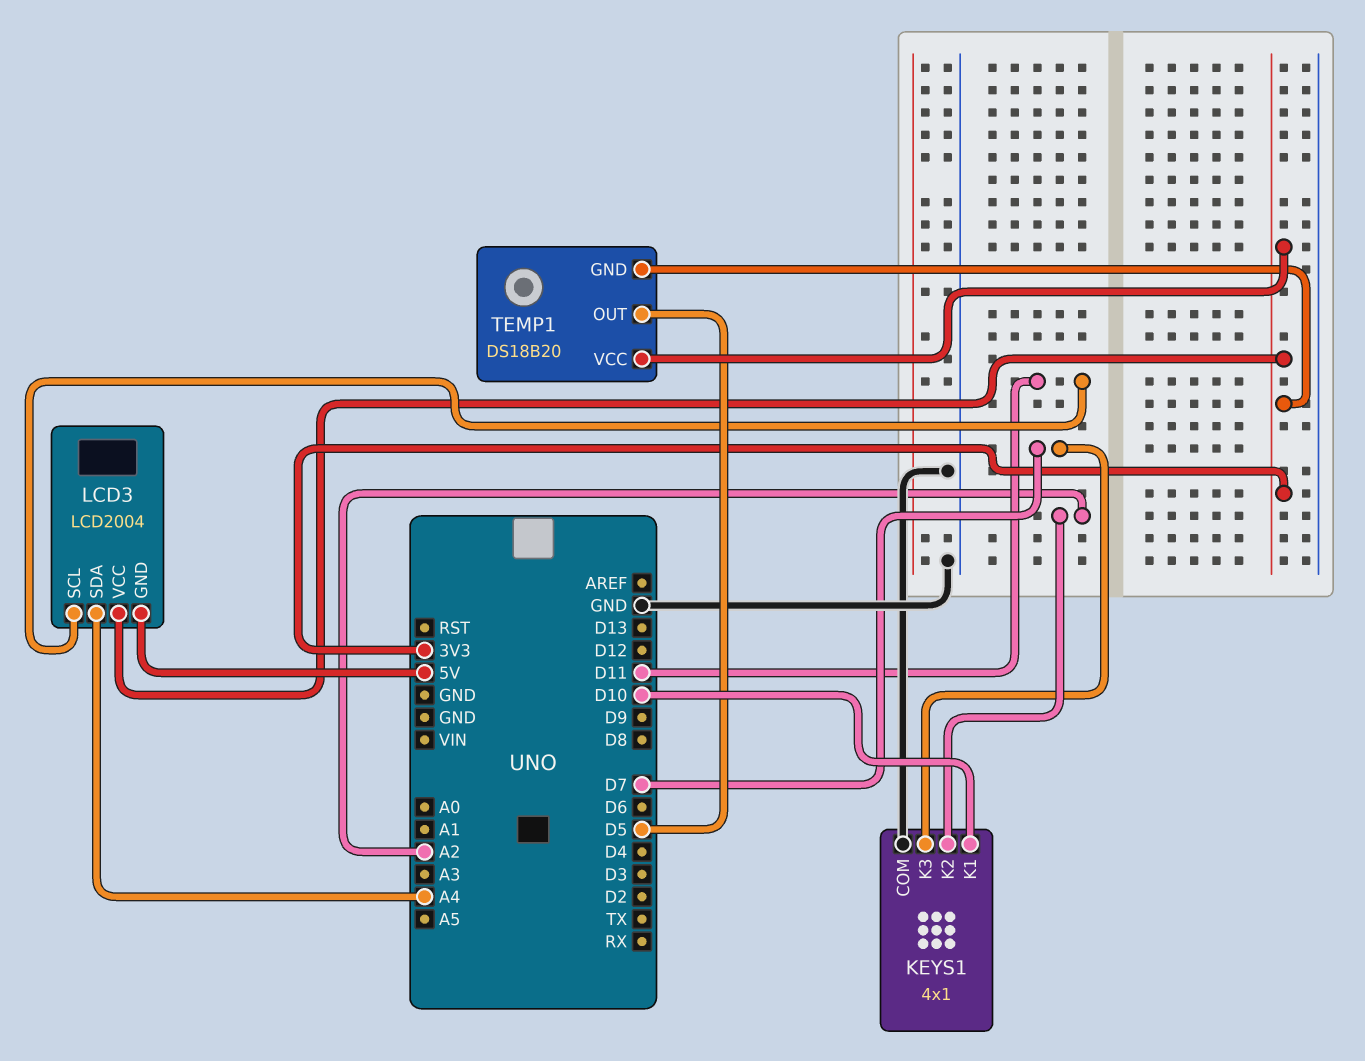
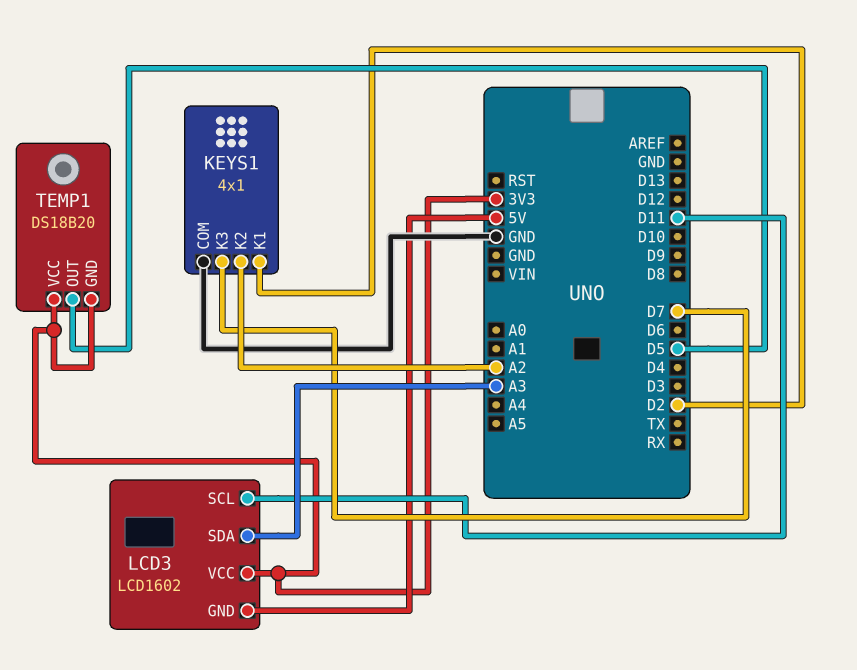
KEYS1 pin K1: D10 -> D2
LCD3: LCD2004 -> LCD1602
LCD3 pin SDA: A4 -> A3

